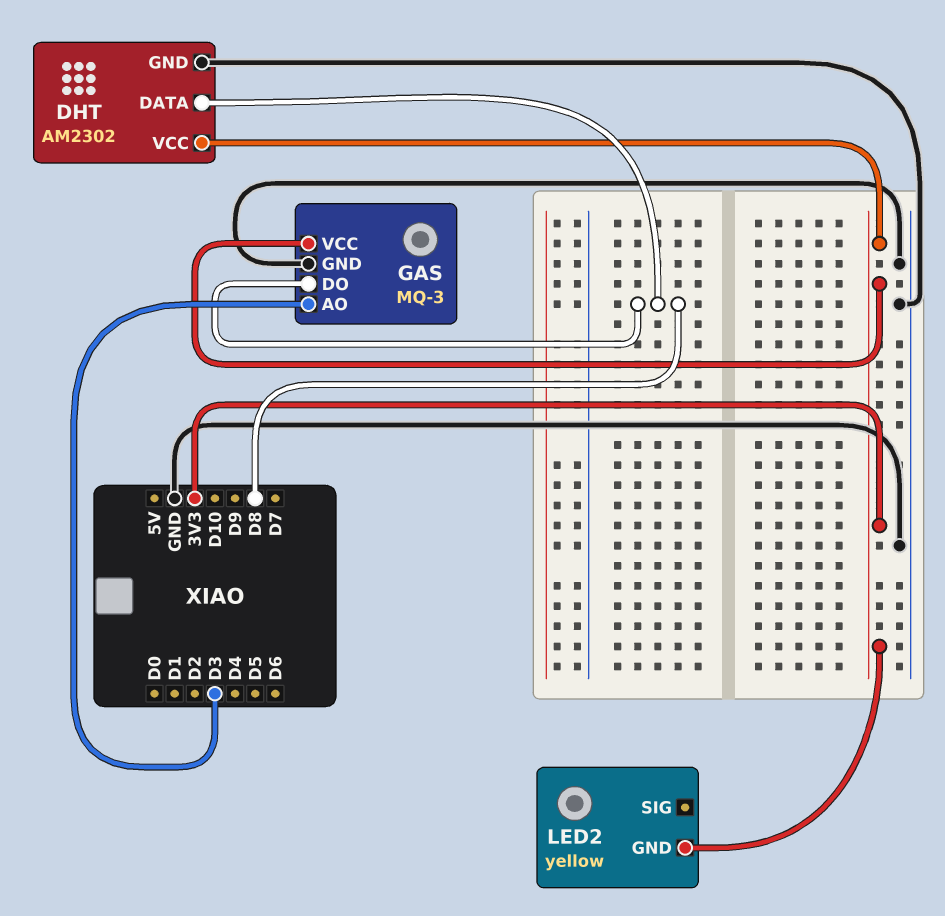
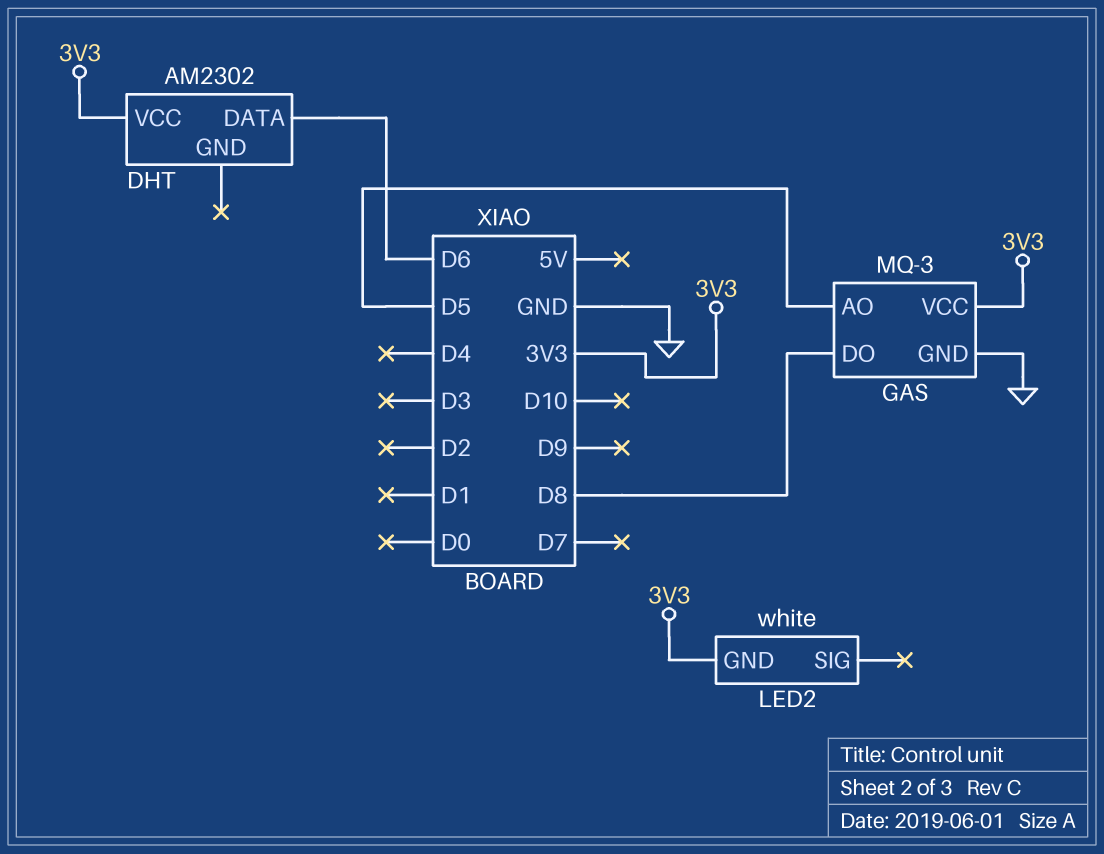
DHT pin DATA: D8 -> D6
DHT pin GND: GND -> none
GAS pin AO: D3 -> D5
LED2: yellow -> white

